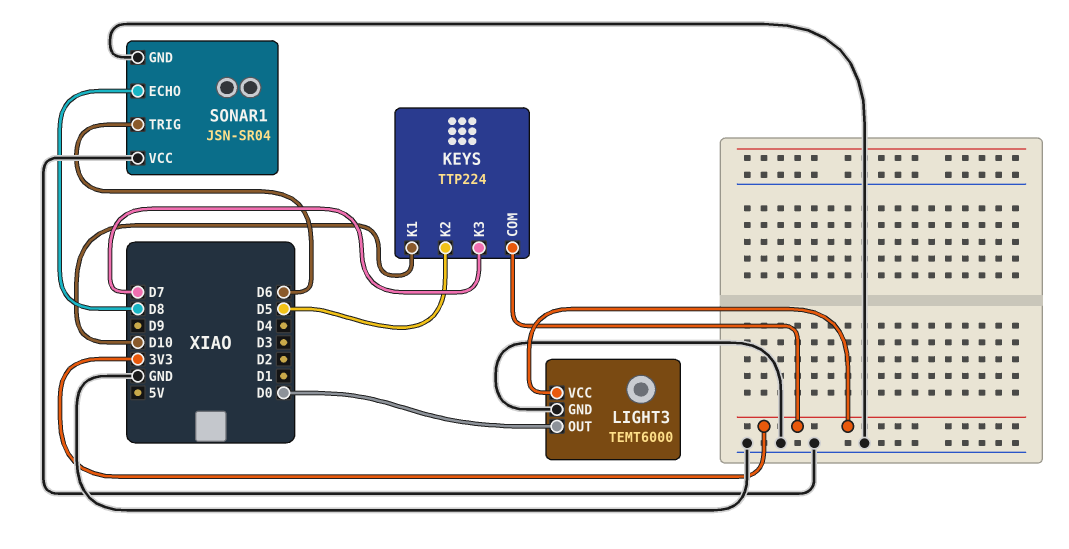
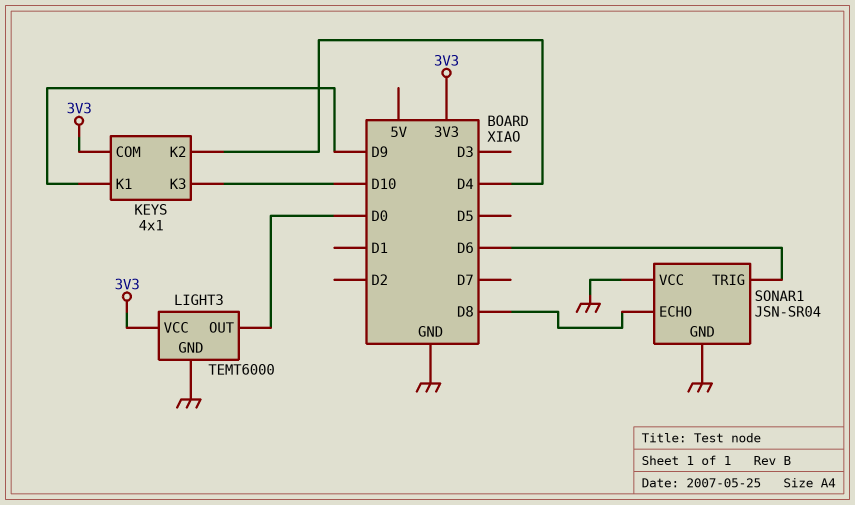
KEYS: TTP224 -> 4x1
KEYS pin K1: D10 -> D9
KEYS pin K2: D5 -> D4
KEYS pin K3: D7 -> D10

